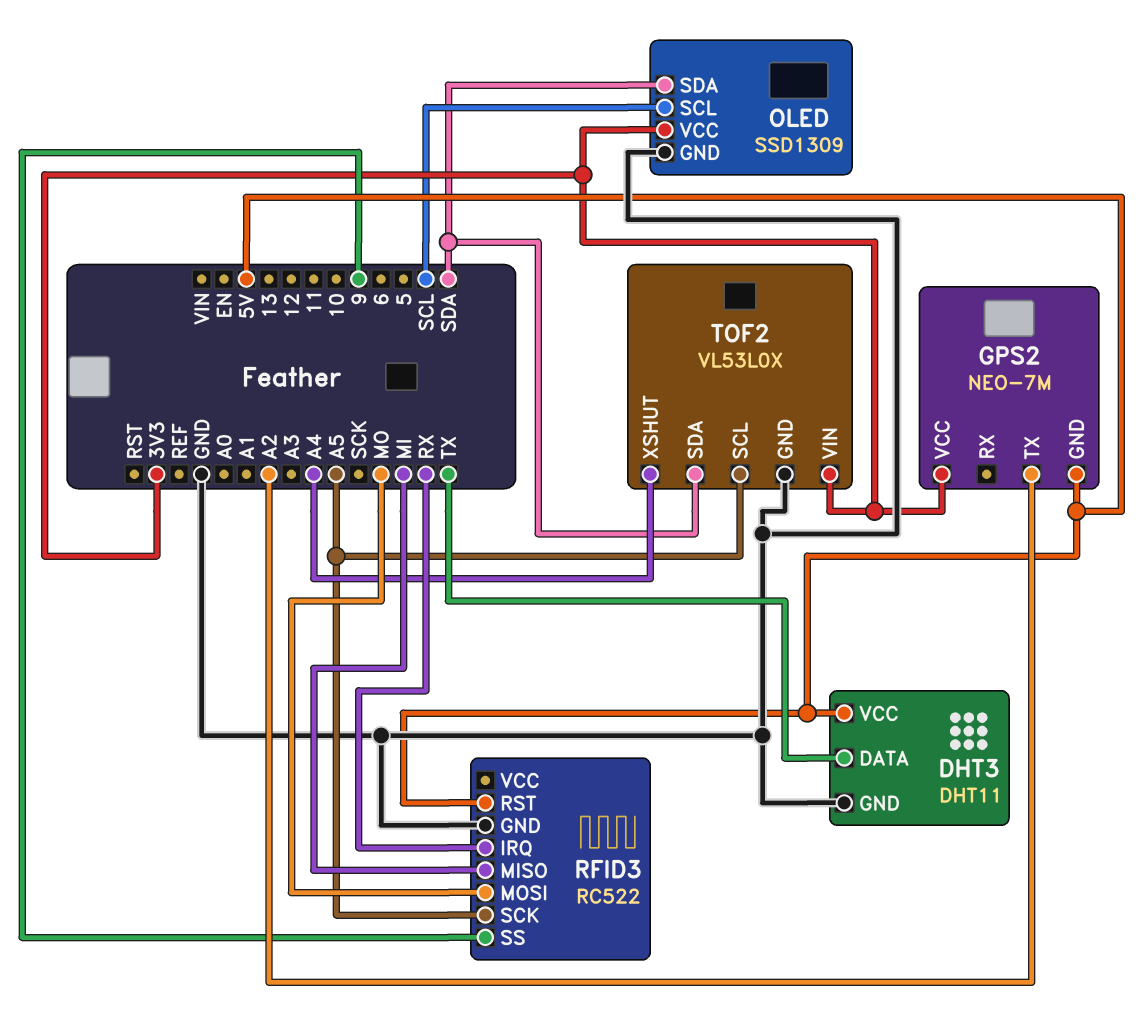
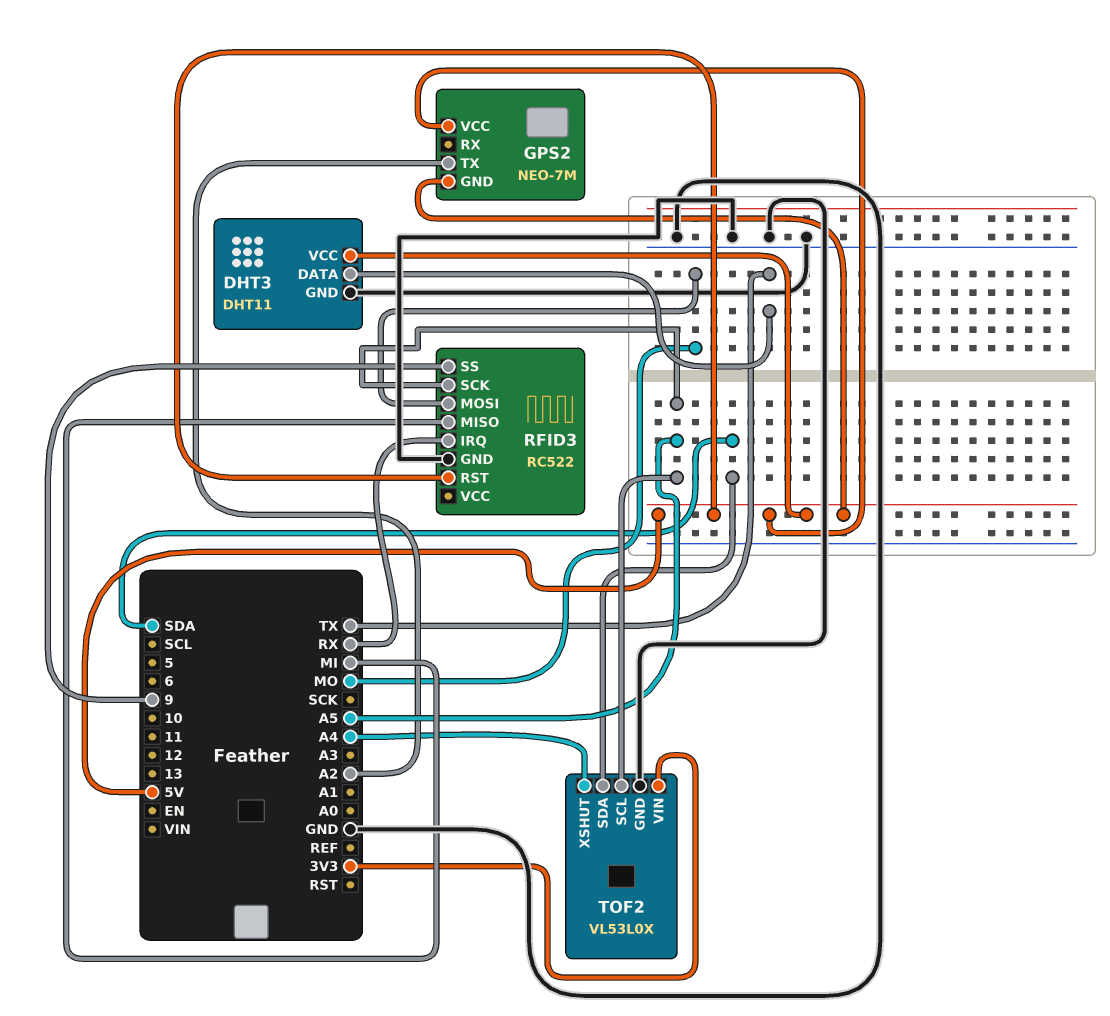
GPS2 pin VCC: 3V3 -> 5V
OLED: SSD1309 -> none
OLED pin GND: GND -> none
OLED pin SCL: SCL -> none
OLED pin SDA: SDA -> none
OLED pin VCC: 3V3 -> none

